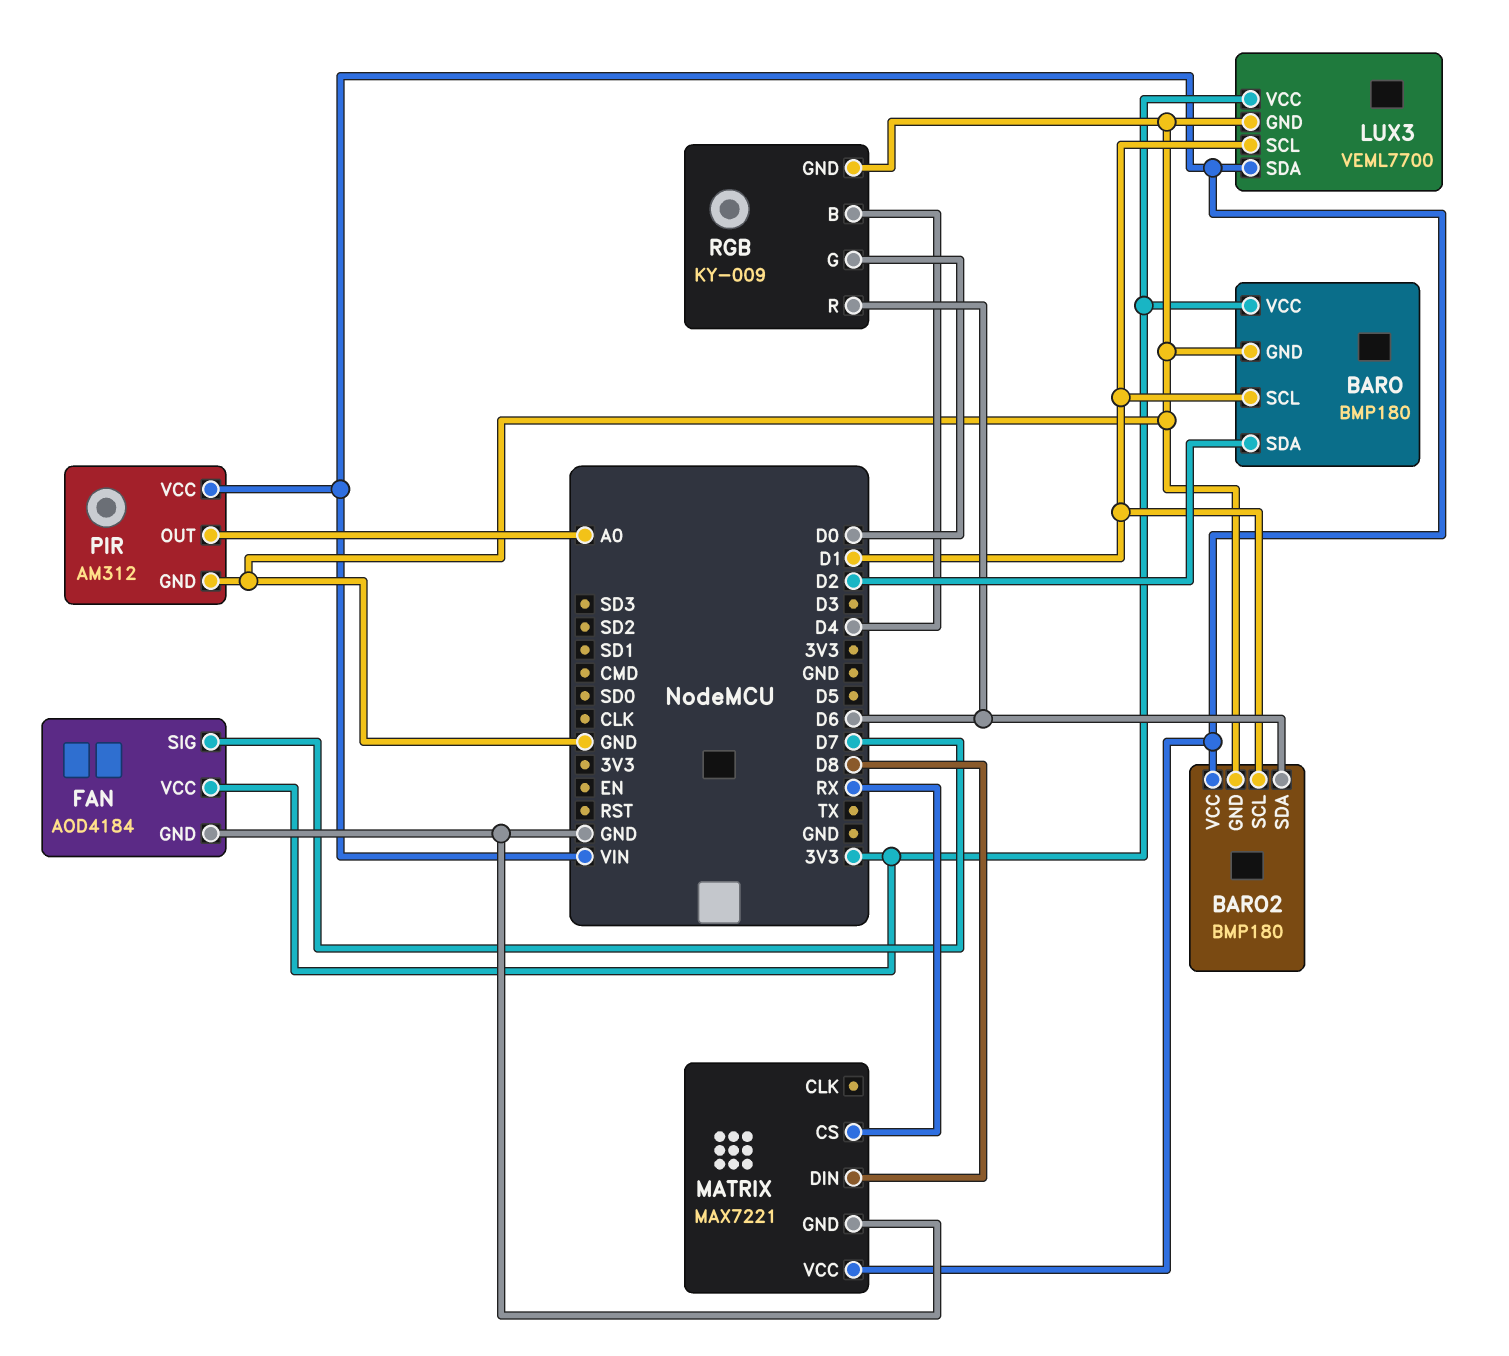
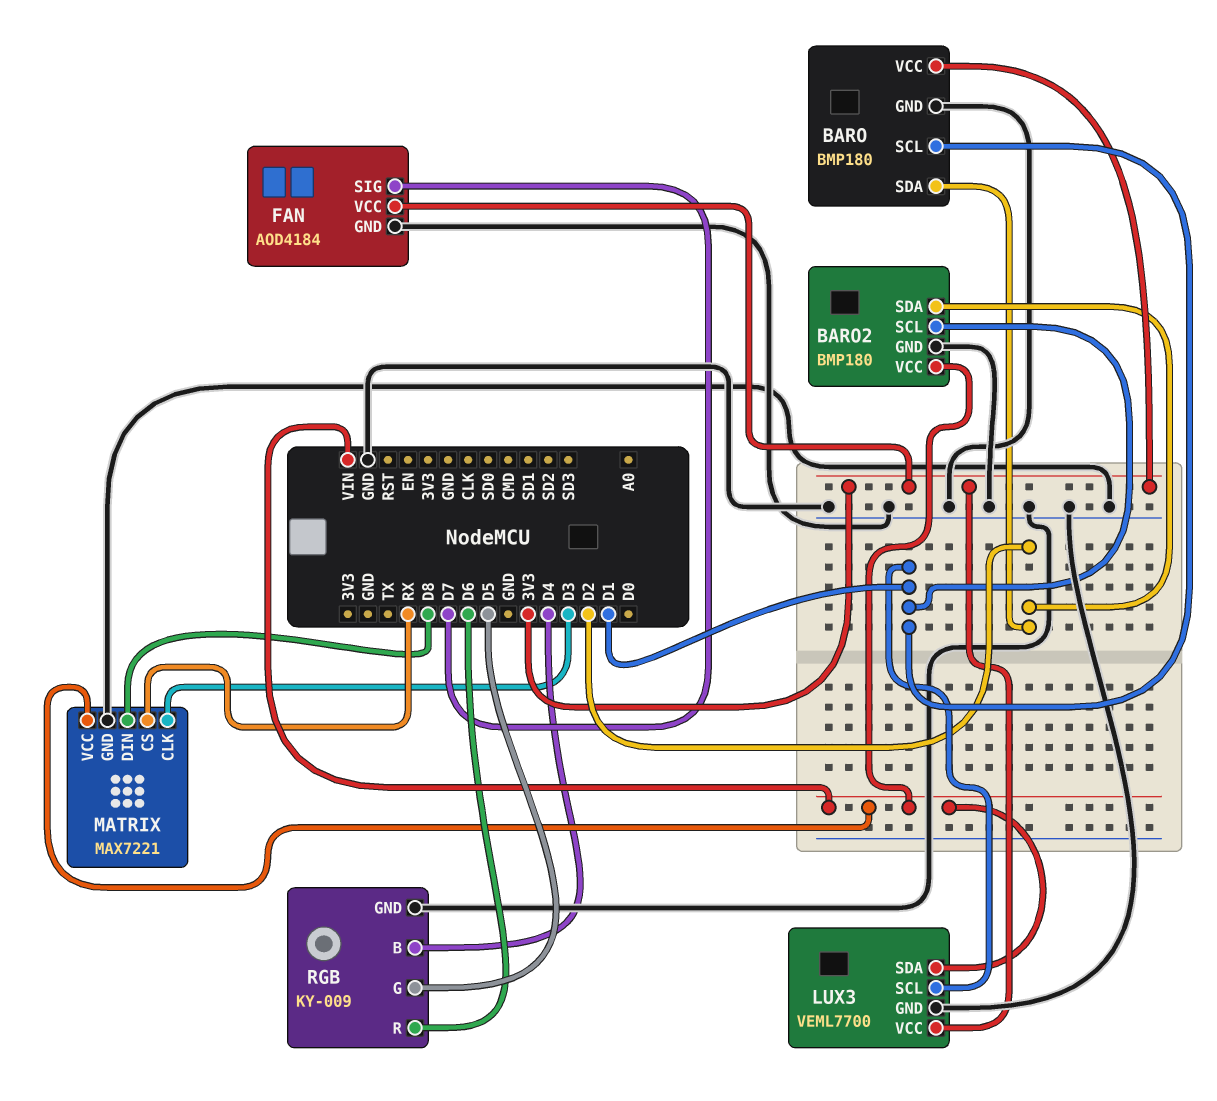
BARO2 pin SDA: D6 -> D2
MATRIX pin CLK: none -> D3
PIR: AM312 -> none
PIR pin GND: GND -> none
PIR pin OUT: A0 -> none
PIR pin VCC: VIN -> none
RGB pin G: D0 -> D5

